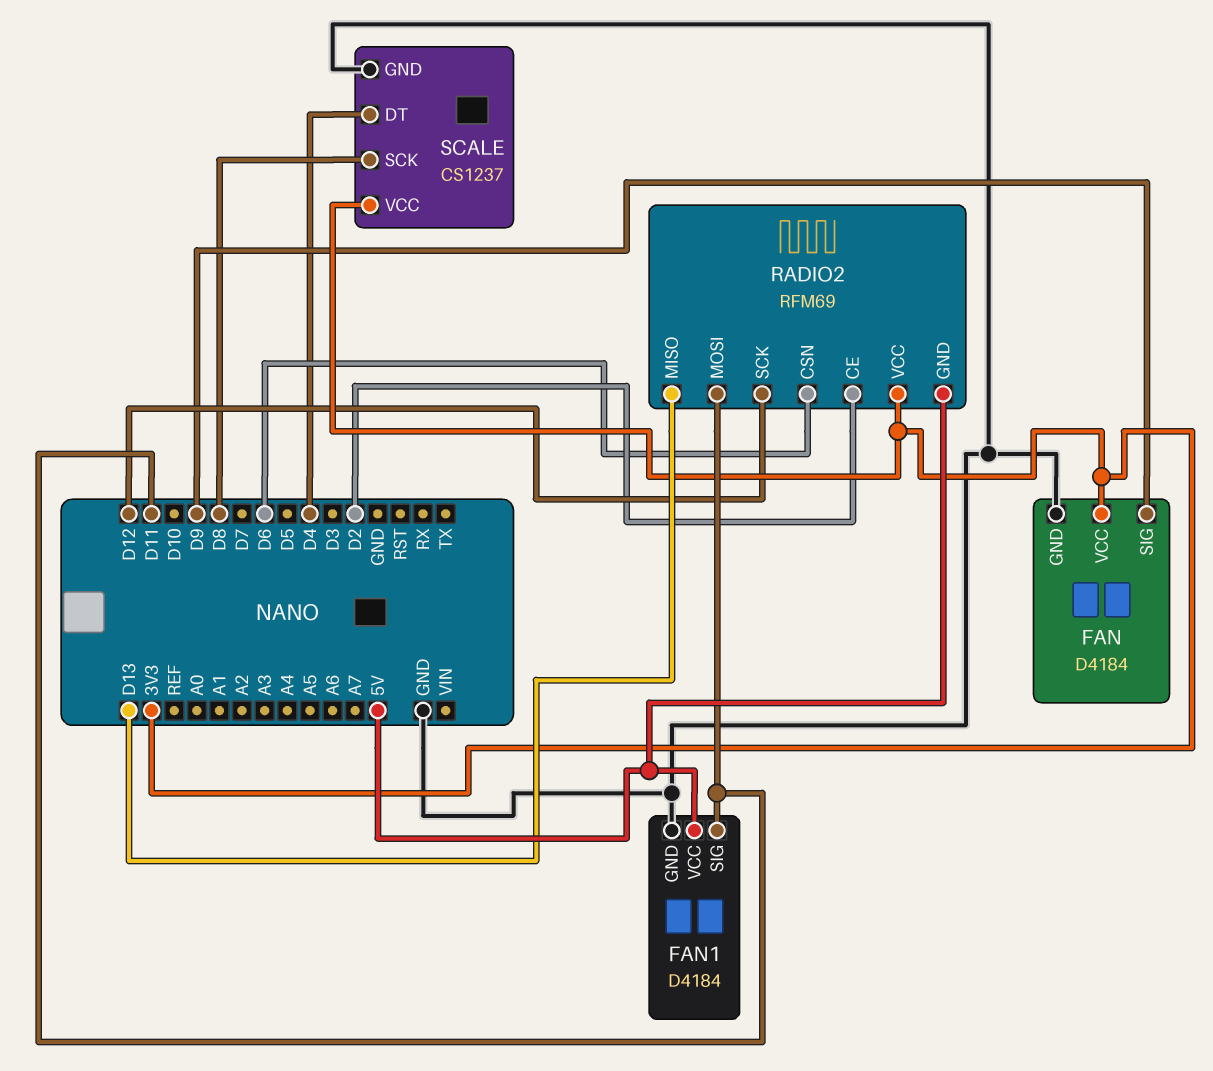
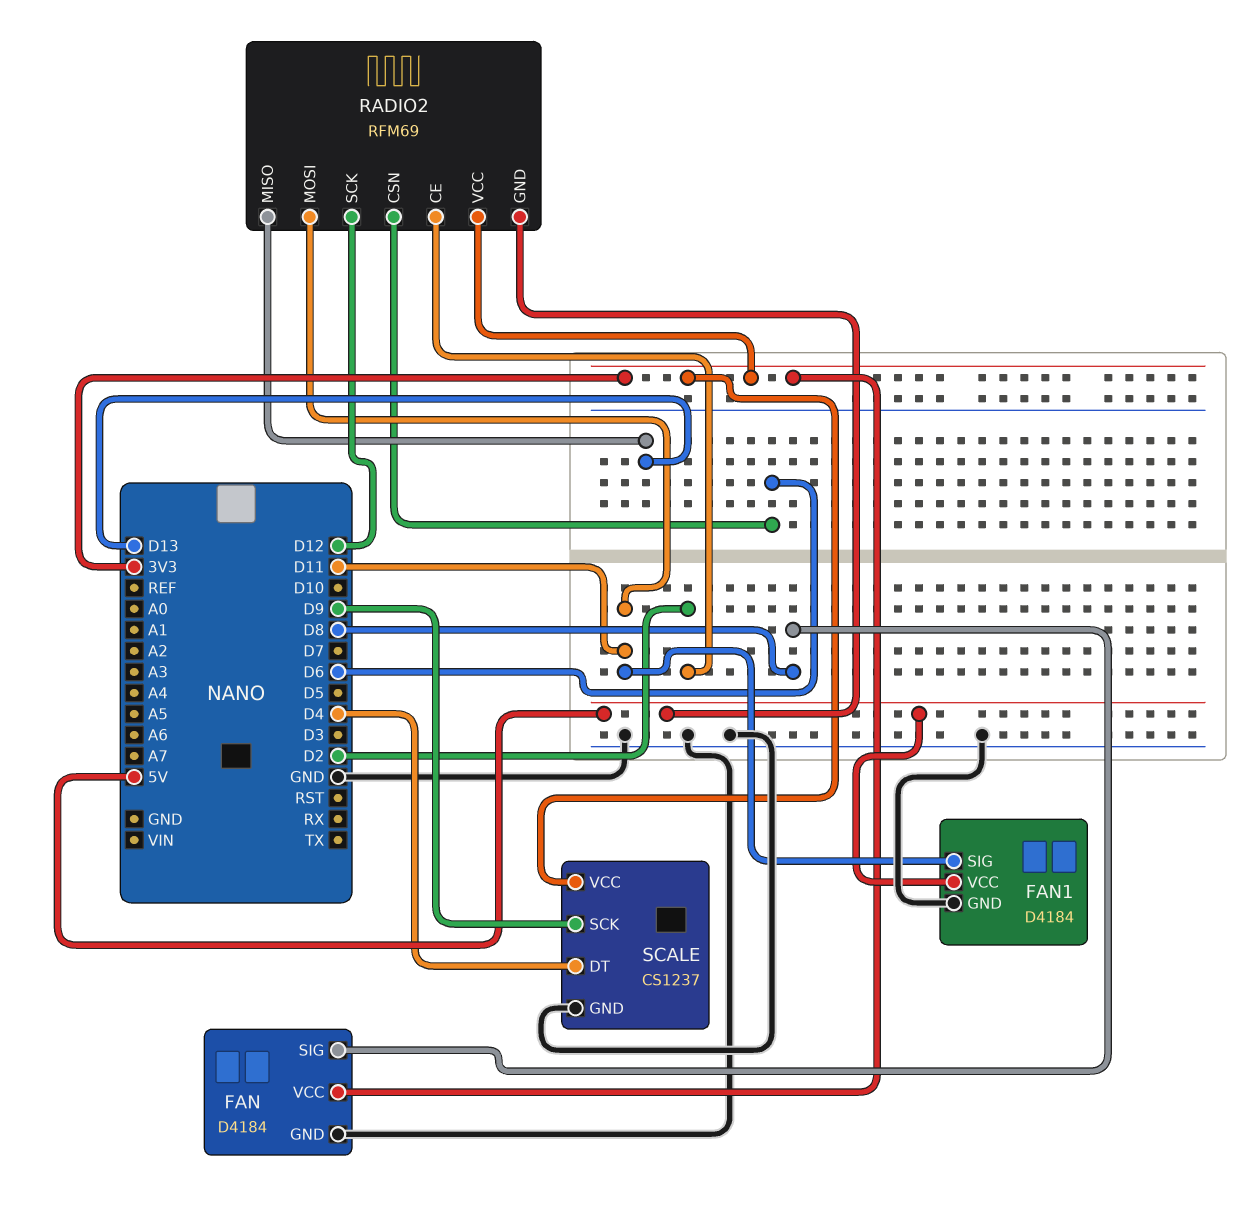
FAN pin SIG: D9 -> D8
SCALE pin SCK: D8 -> D9

